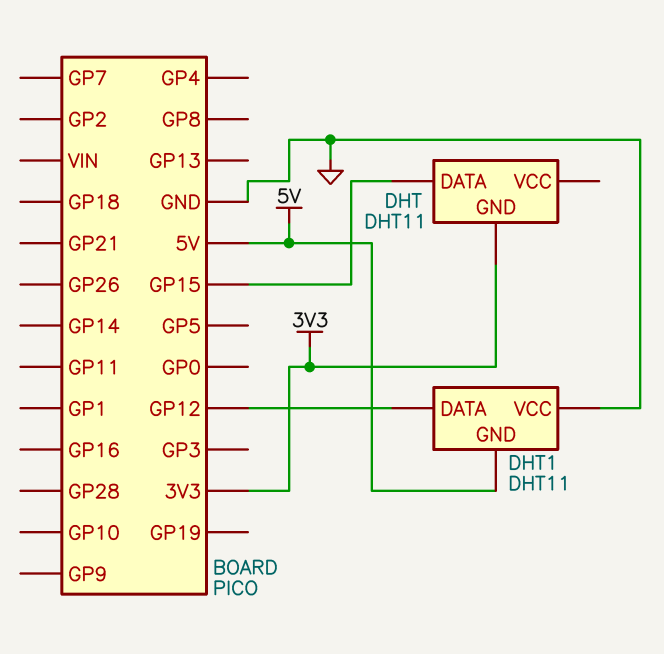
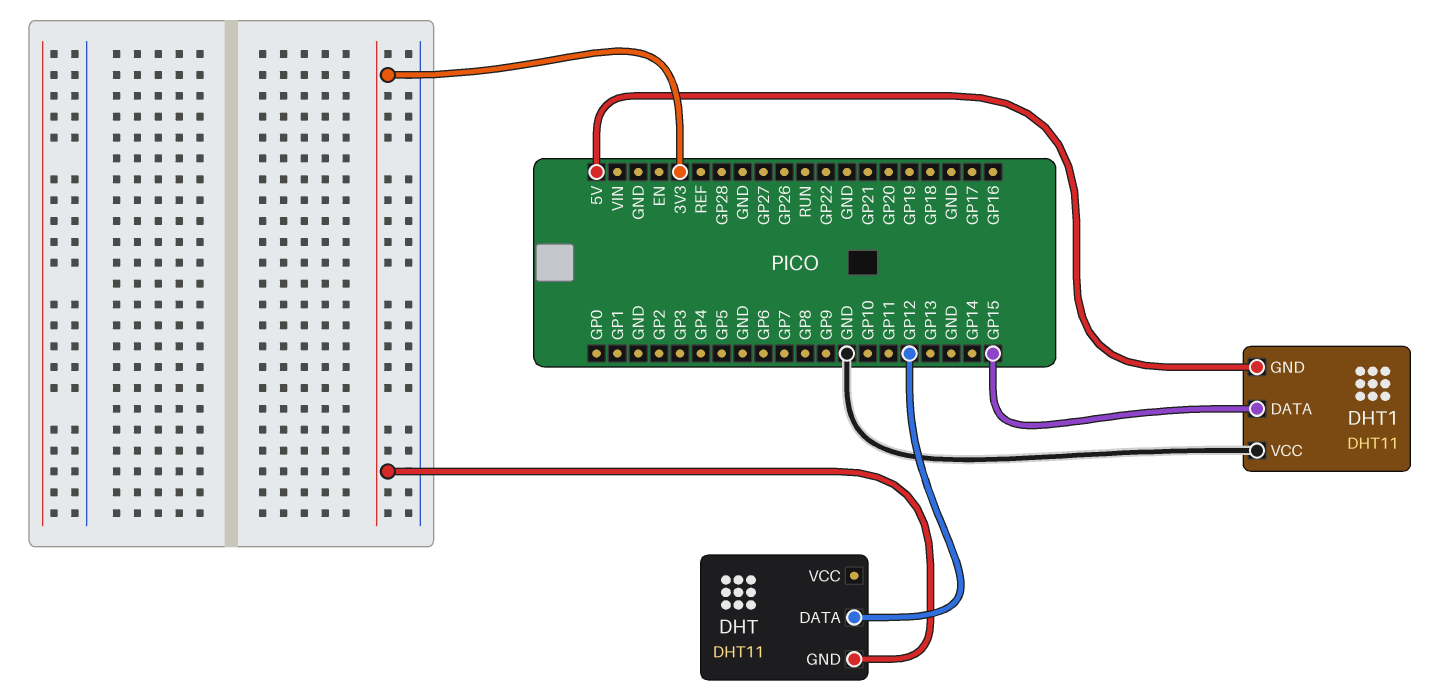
DHT pin DATA: GP15 -> GP12
DHT1 pin DATA: GP12 -> GP15

